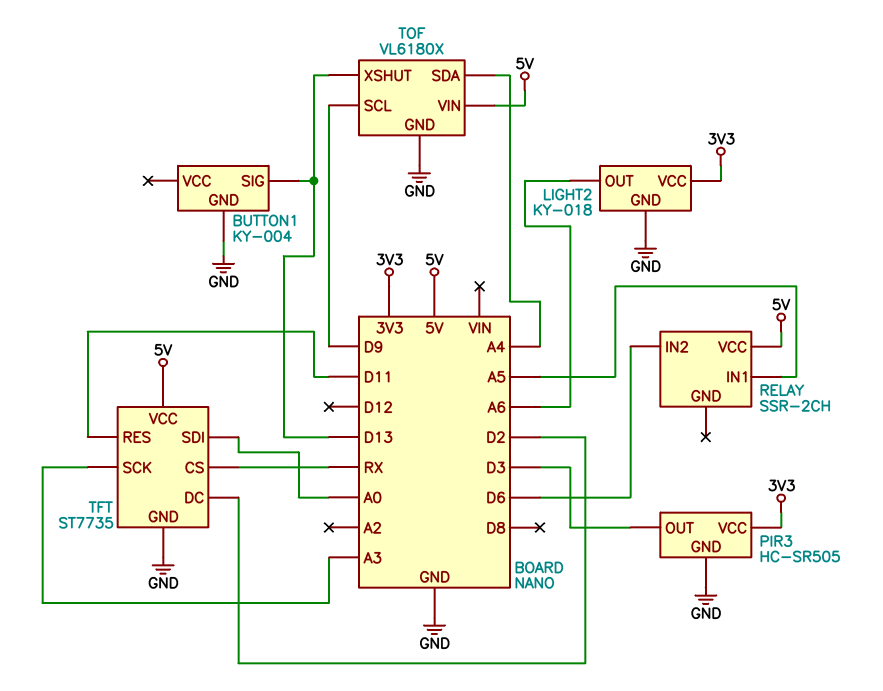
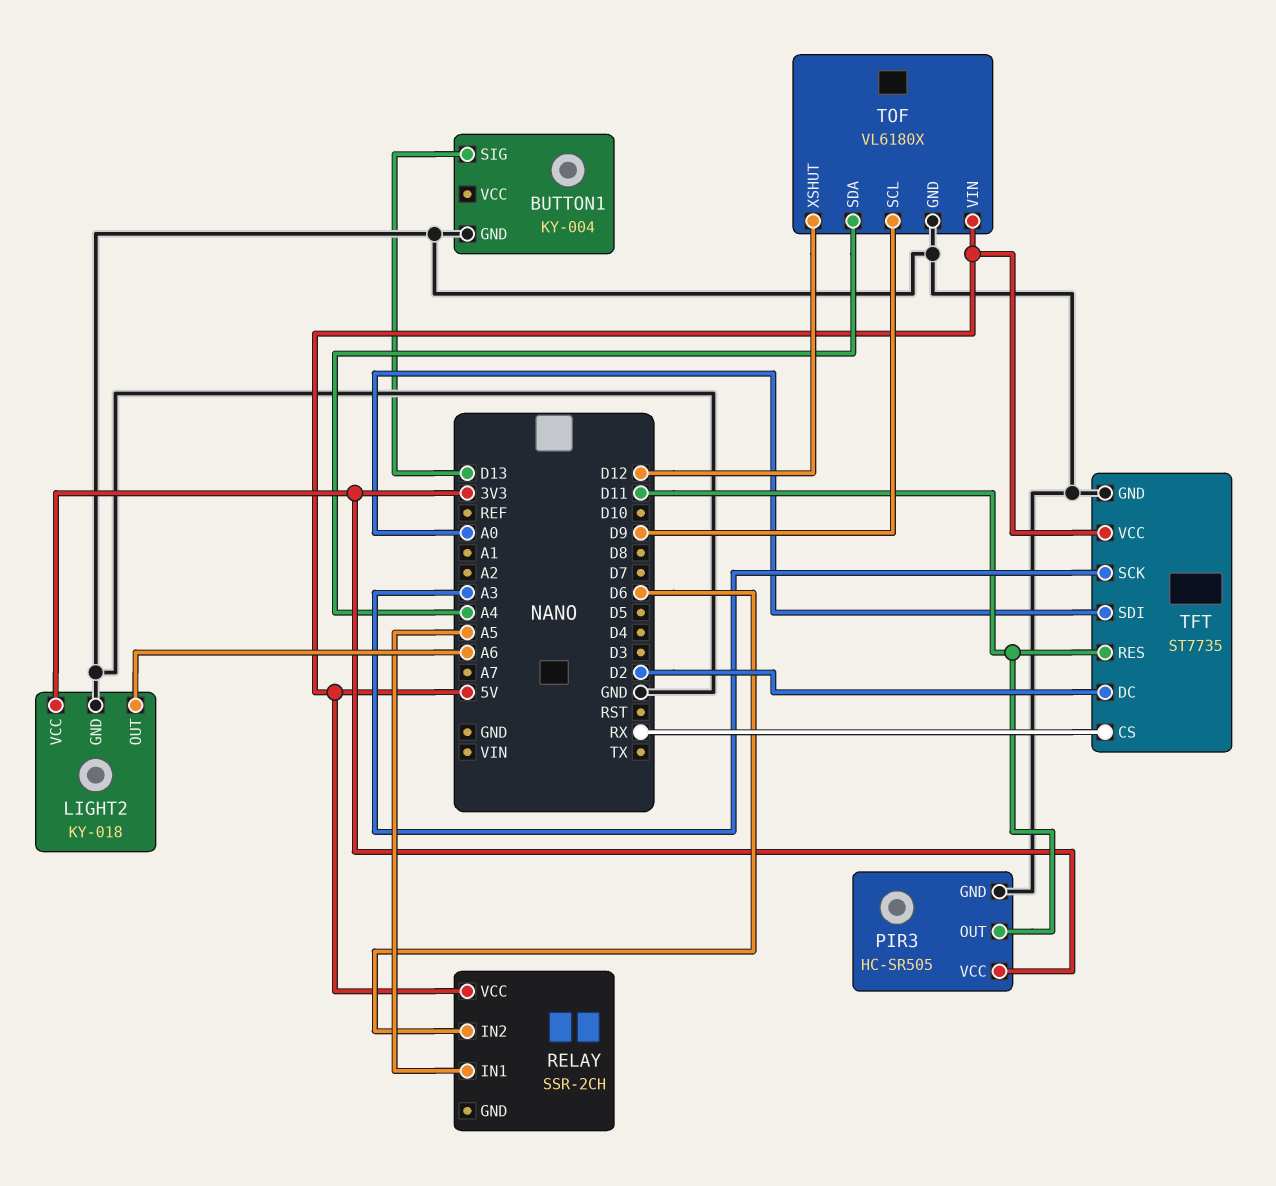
PIR3 pin OUT: D3 -> D11
TOF pin XSHUT: D13 -> D12

